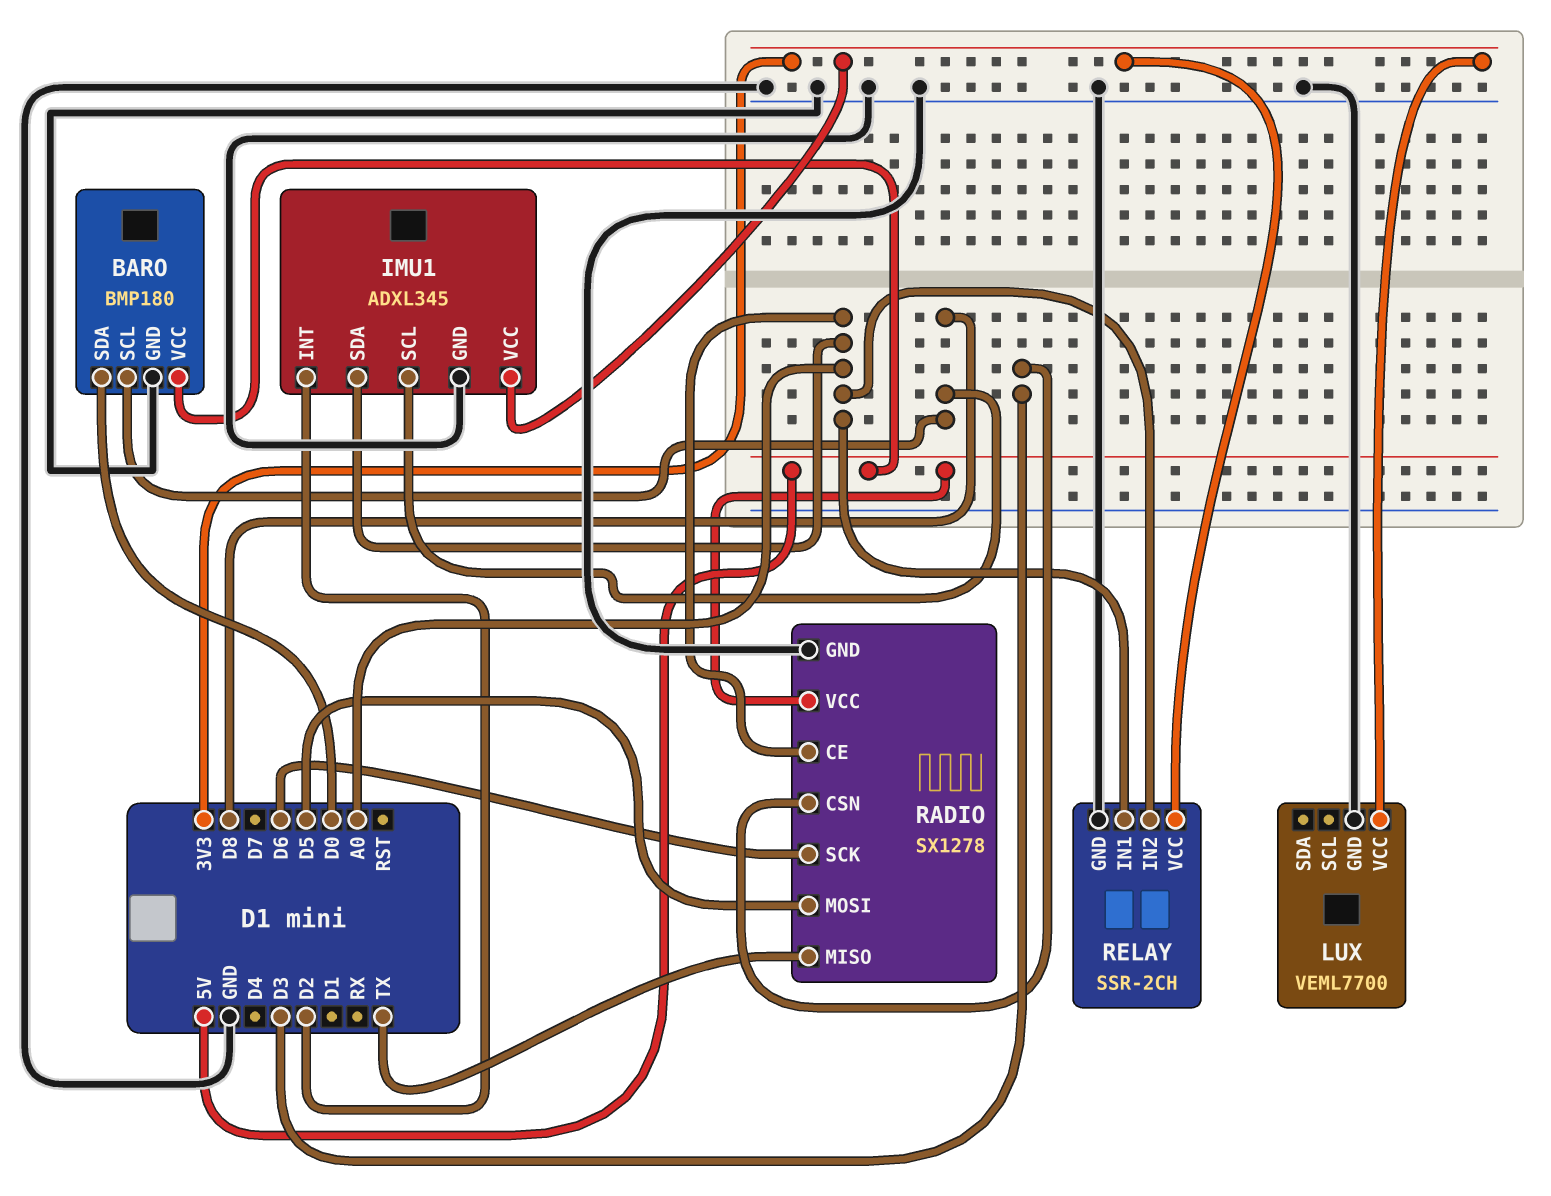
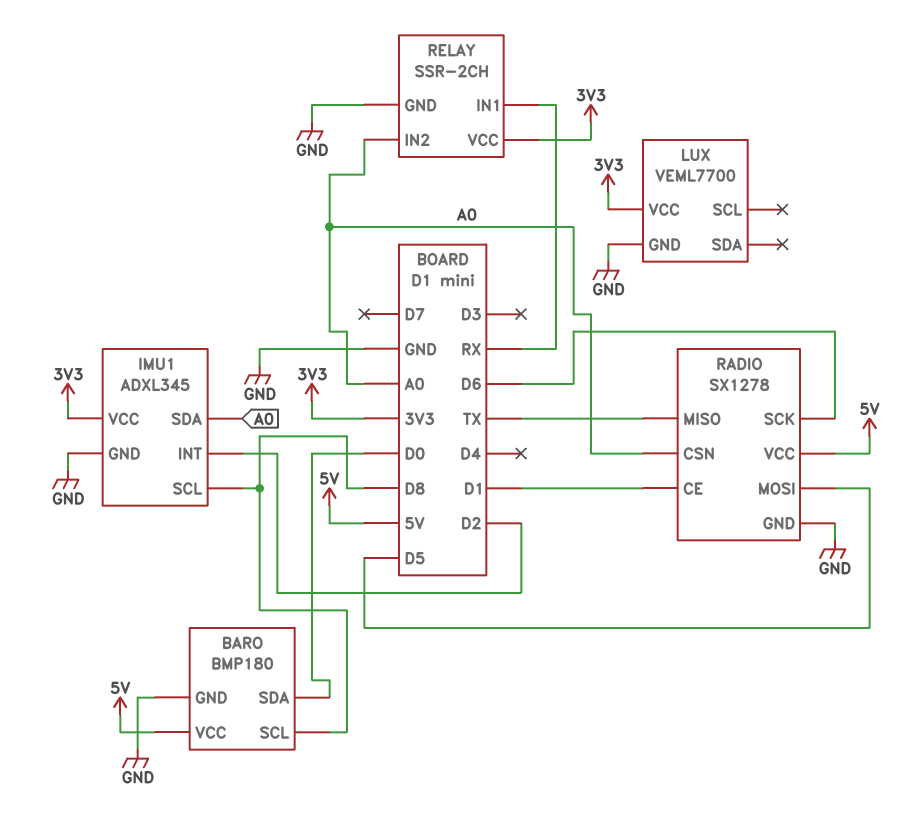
RADIO pin CE: A0 -> D1
RADIO pin CSN: D3 -> A0
RELAY pin IN1: A0 -> RX

